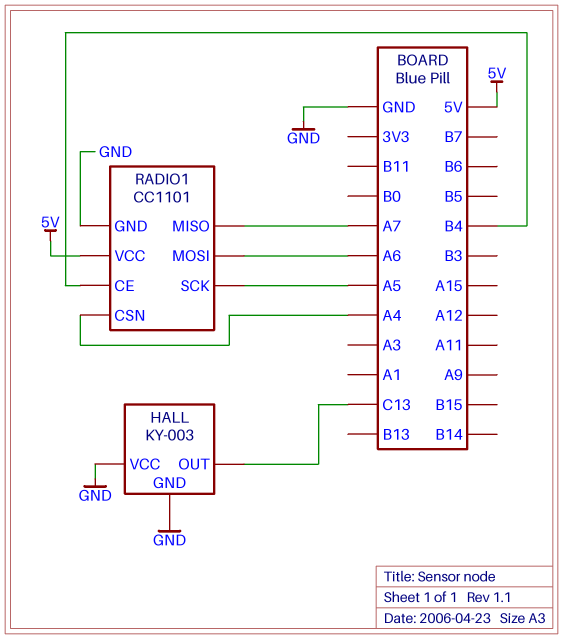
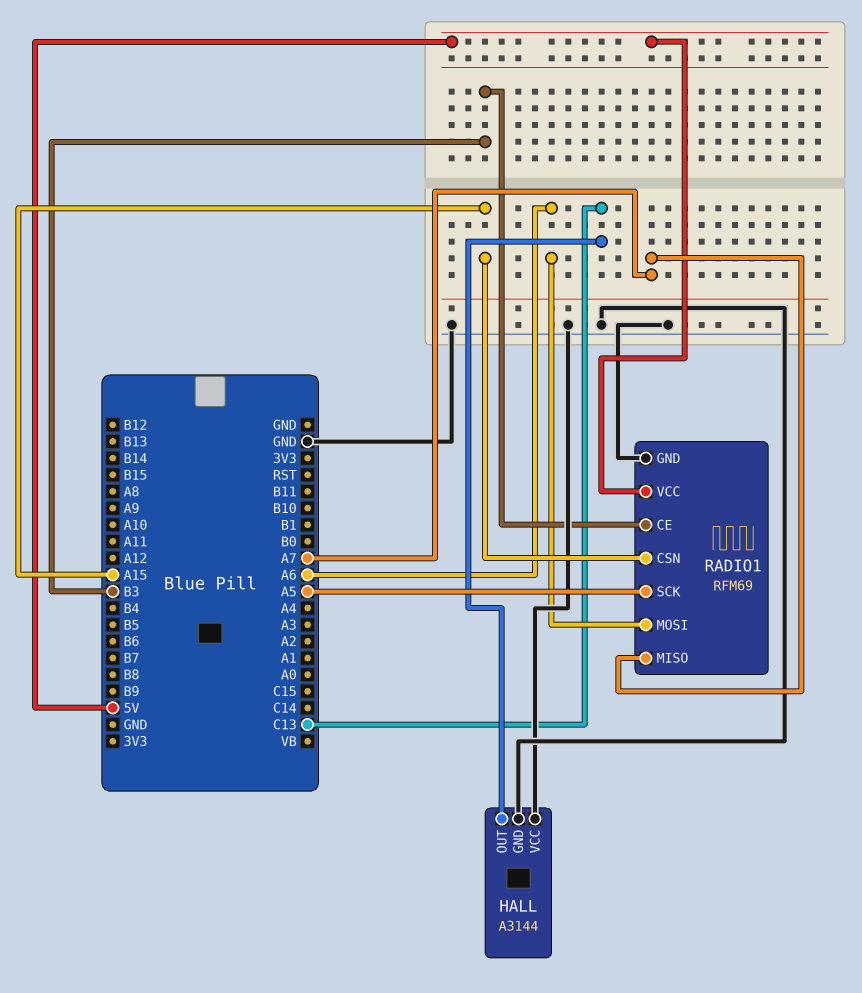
HALL: KY-003 -> A3144
RADIO1: CC1101 -> RFM69
RADIO1 pin CE: B4 -> B3
RADIO1 pin CSN: A4 -> A15

